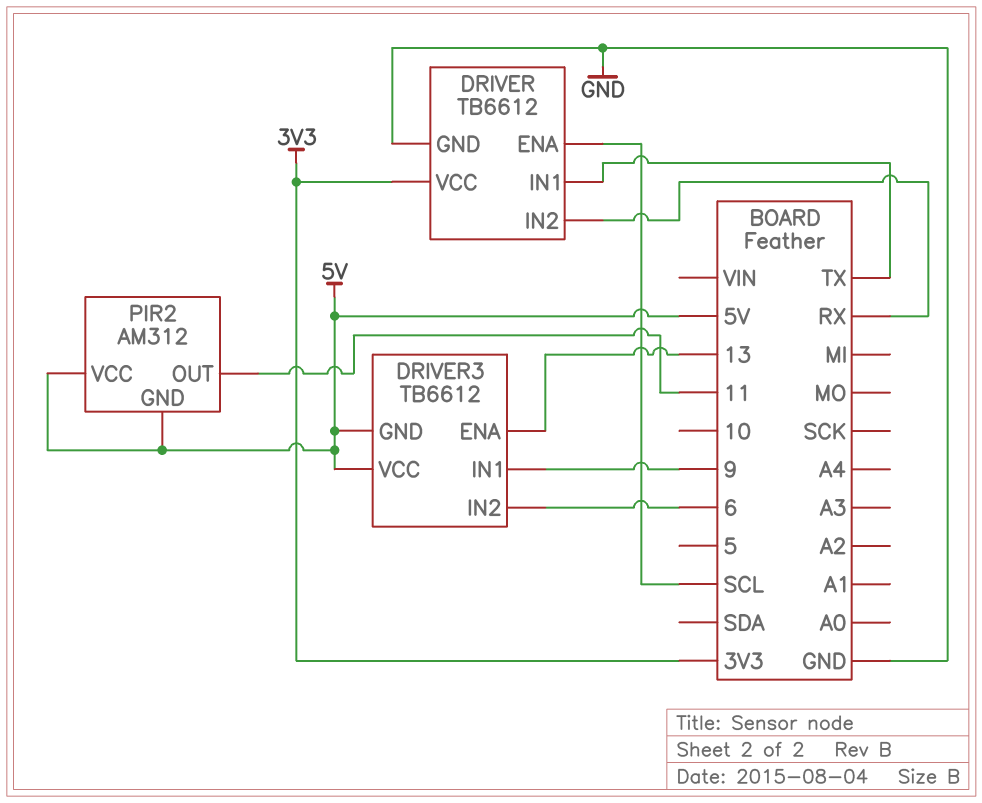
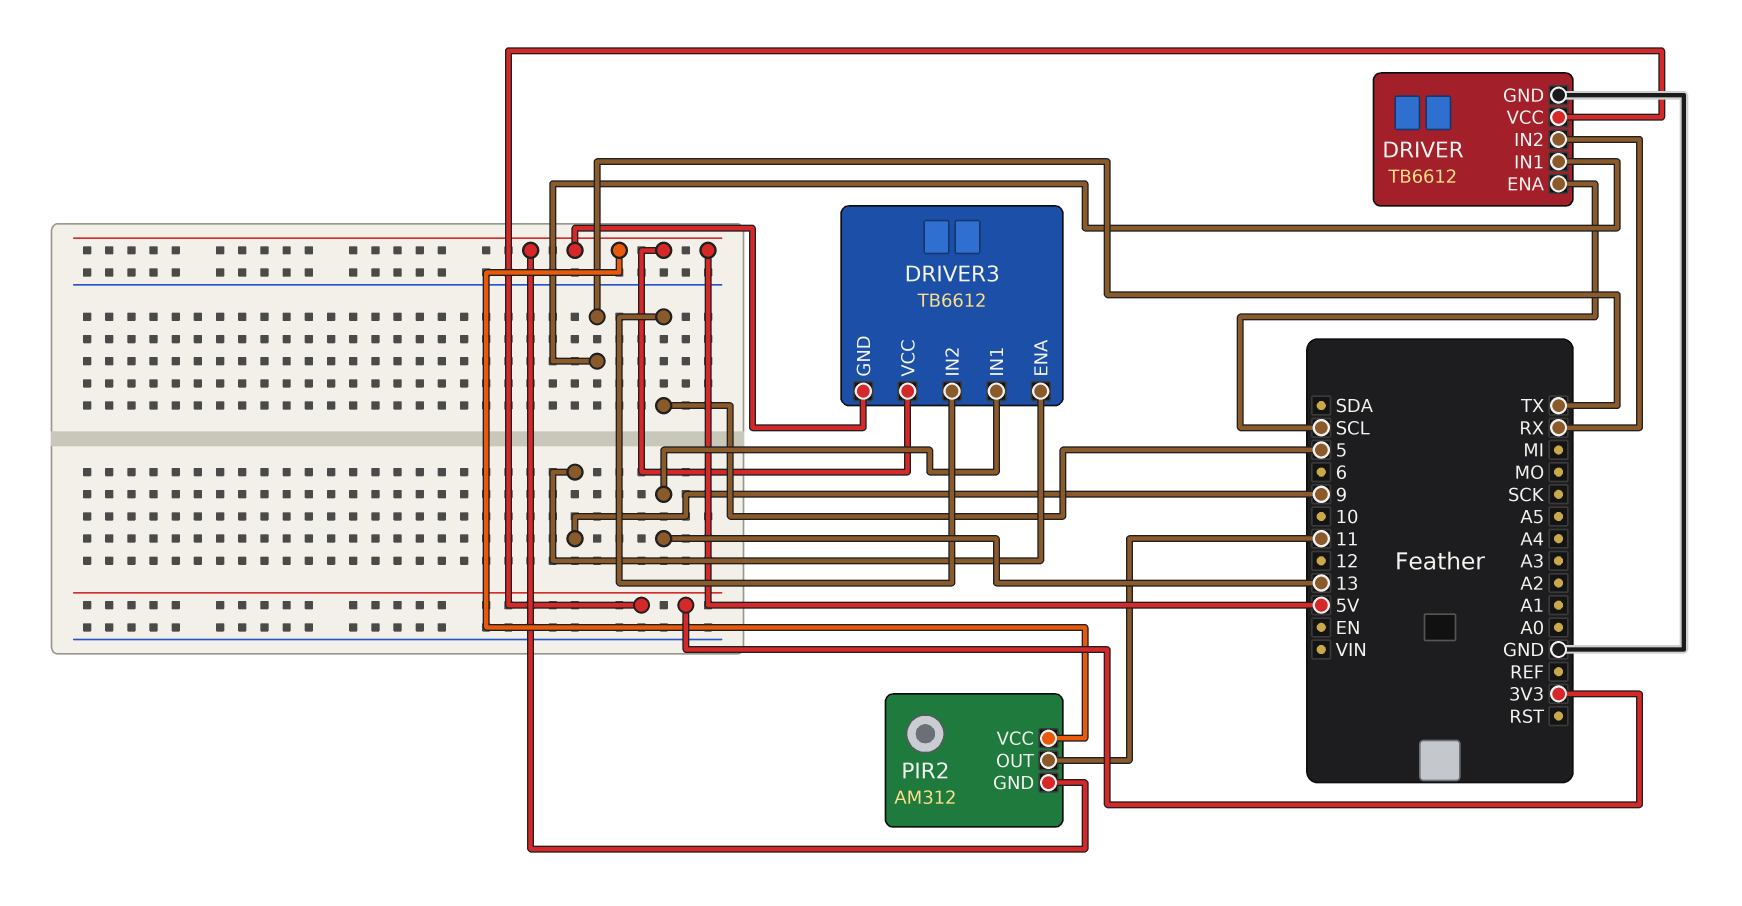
DRIVER3 pin ENA: 13 -> 9
DRIVER3 pin IN1: 9 -> 13
DRIVER3 pin IN2: 6 -> 5

